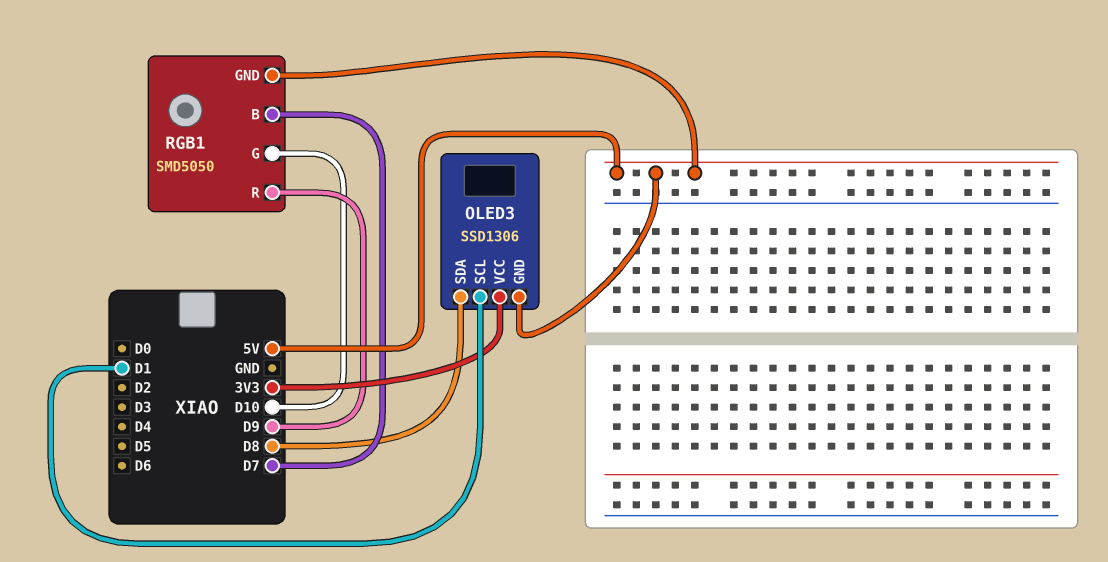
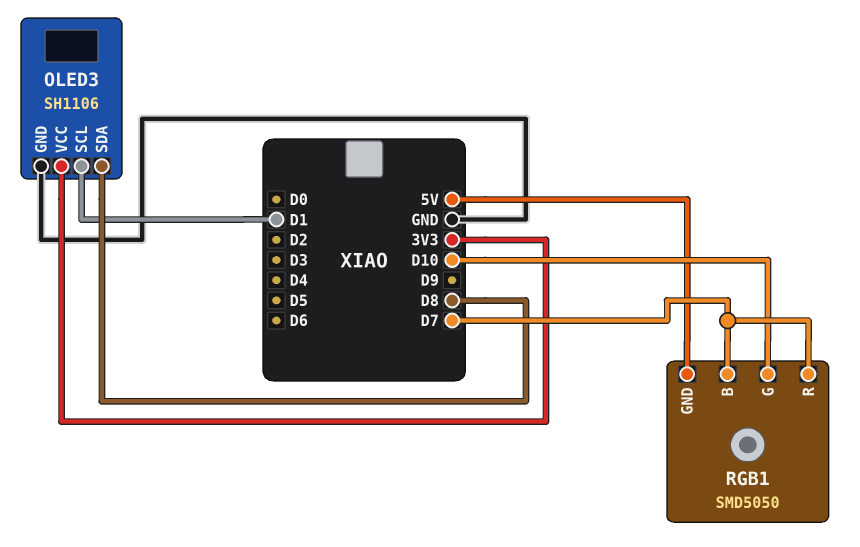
OLED3: SSD1306 -> SH1106
OLED3 pin GND: 5V -> GND
RGB1 pin R: D9 -> D7

